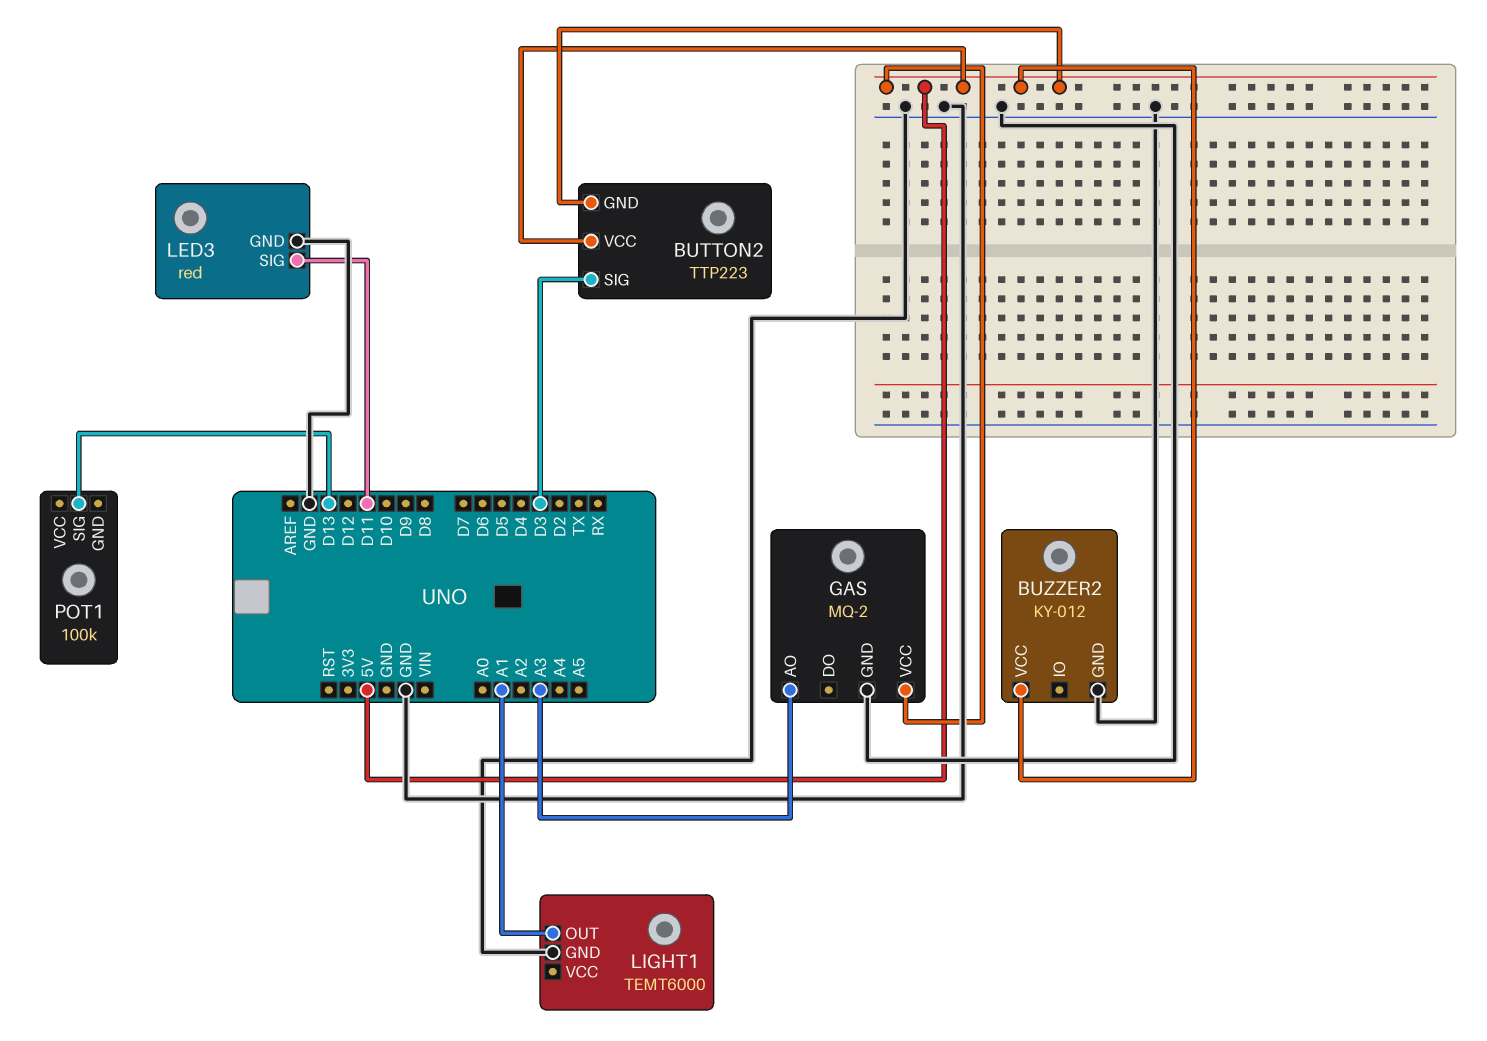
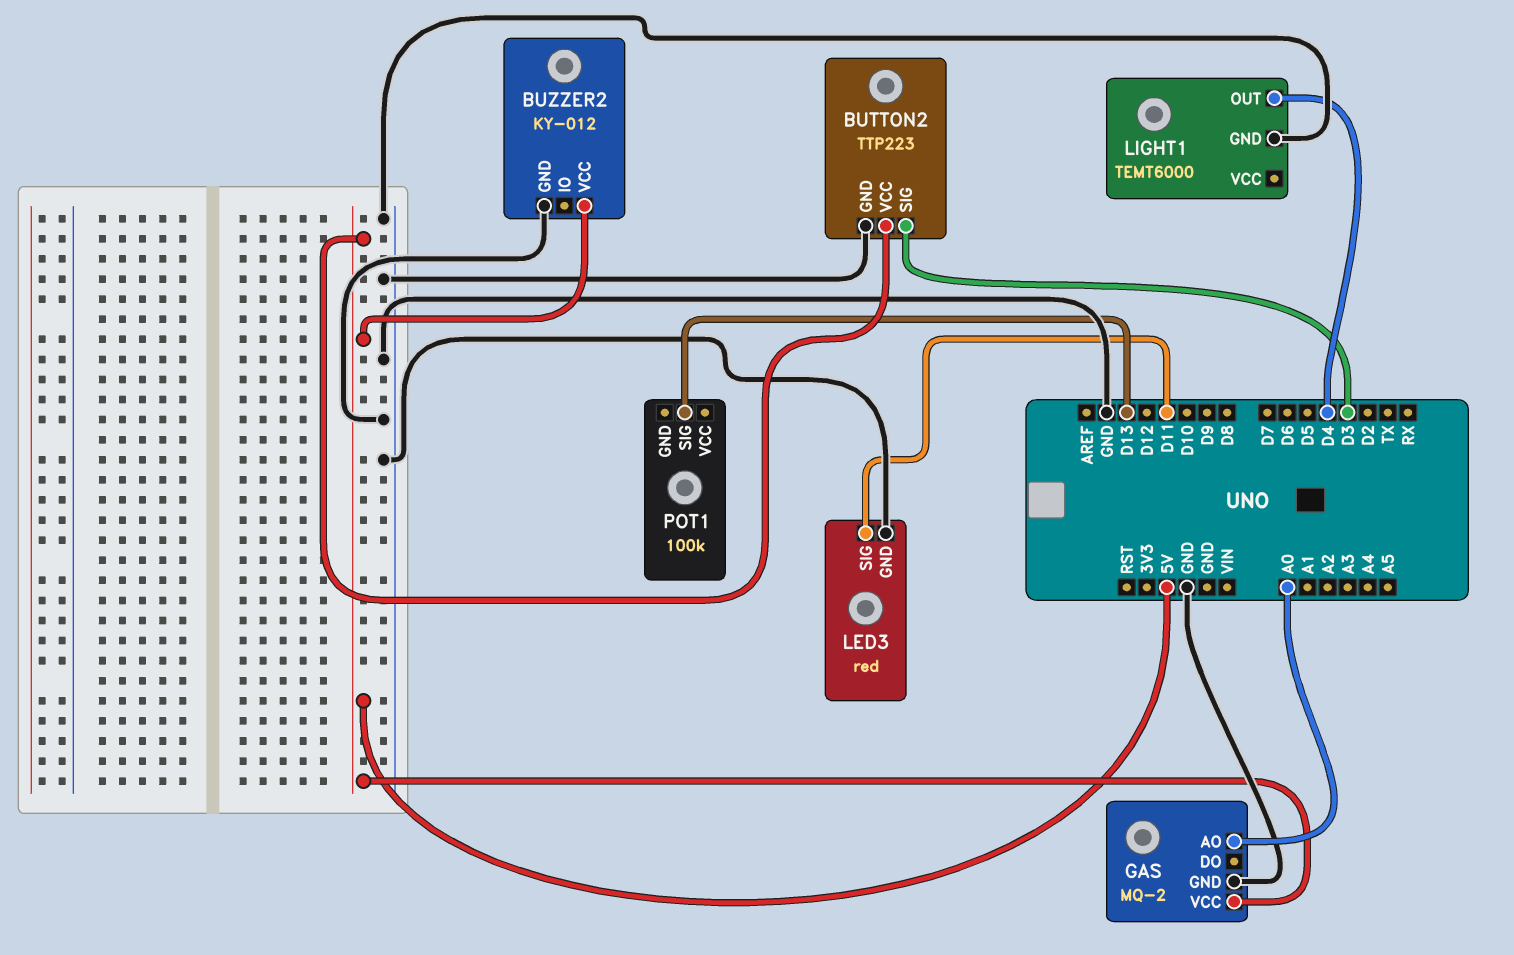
BUTTON2 pin GND: 5V -> GND
GAS pin AO: A3 -> A0
LIGHT1 pin OUT: A1 -> D4

